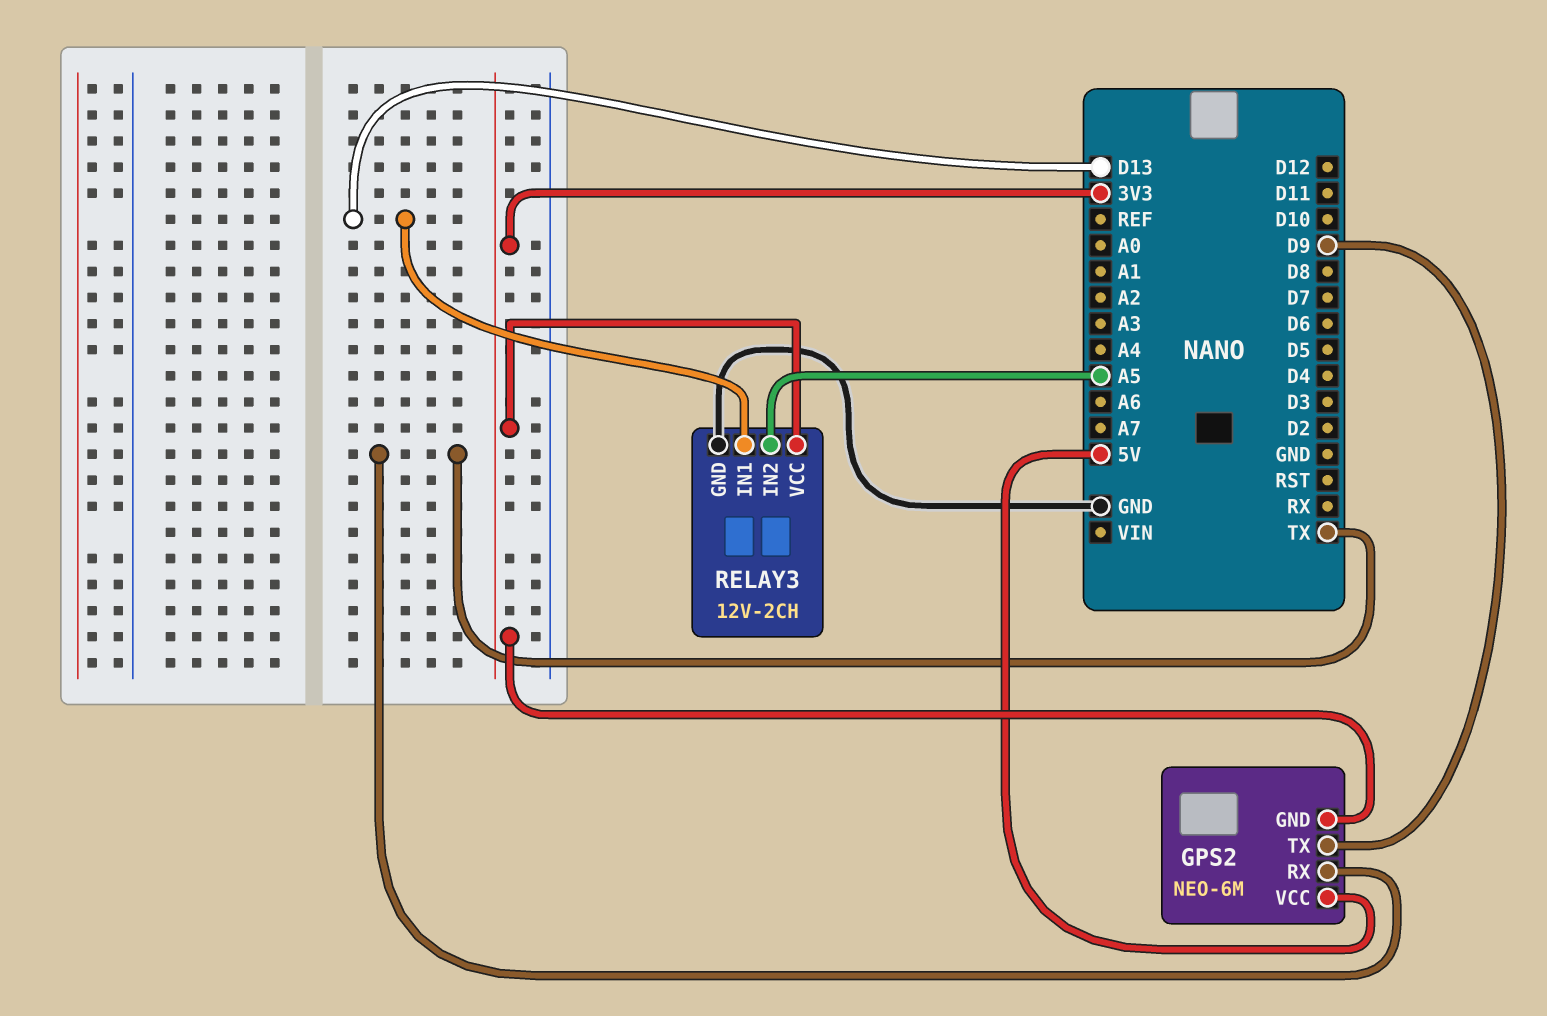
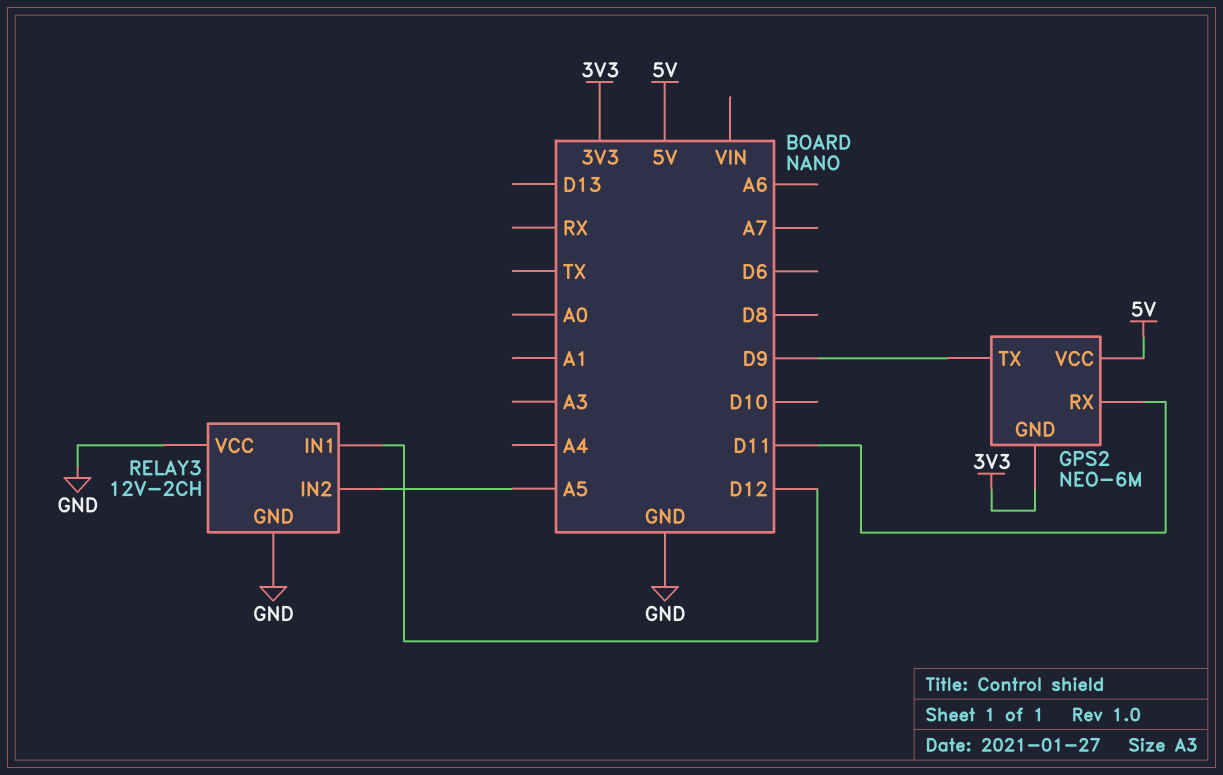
GPS2 pin RX: TX -> D11
RELAY3 pin IN1: D13 -> D12
RELAY3 pin VCC: 3V3 -> GND

